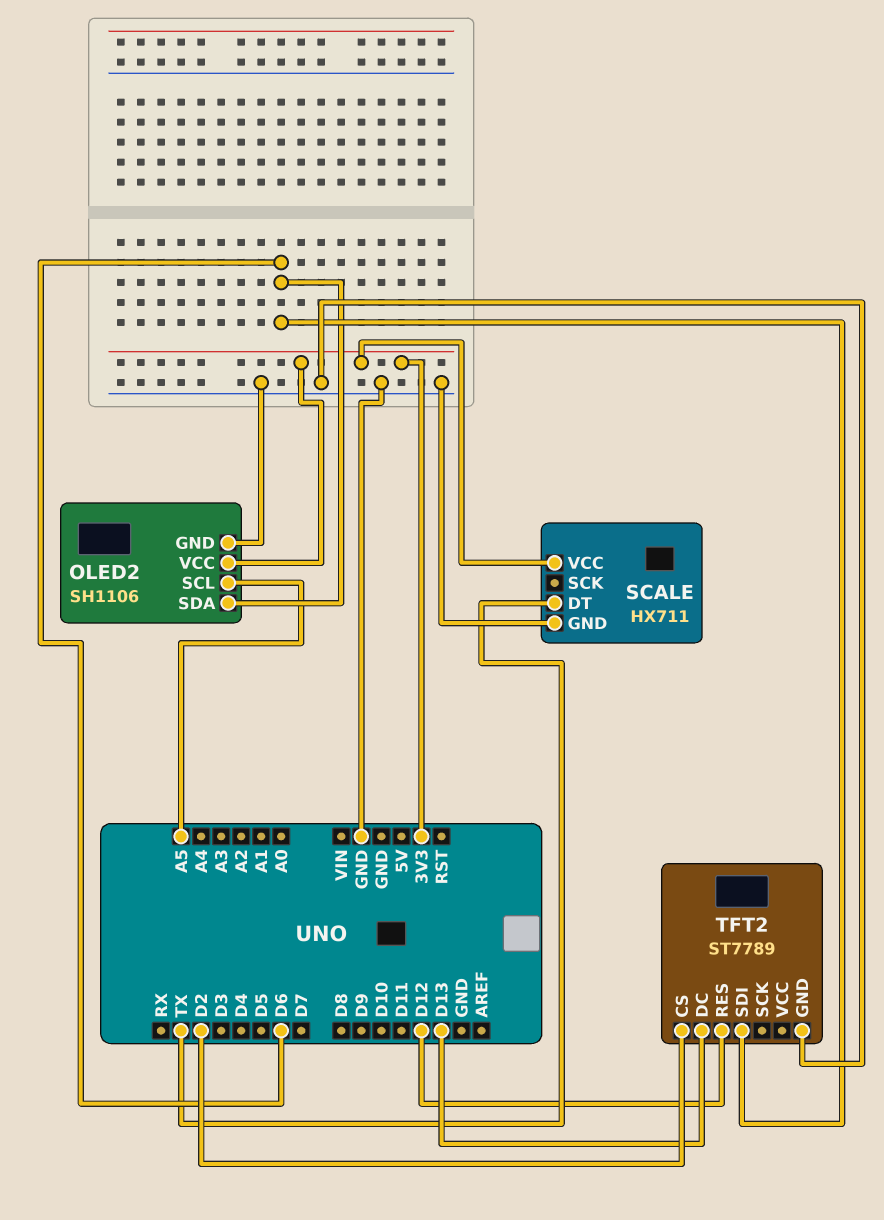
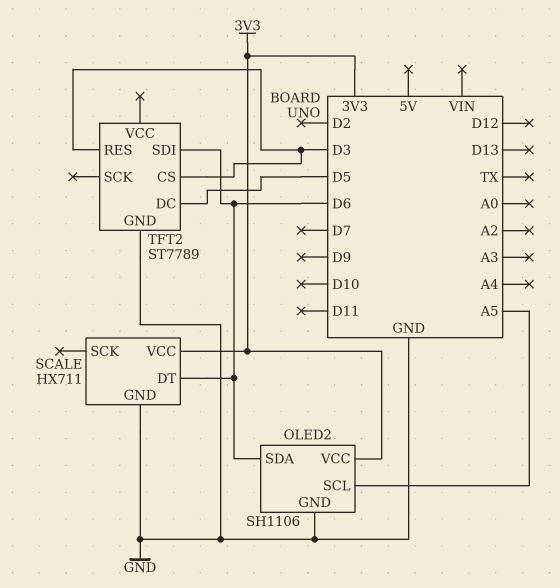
SCALE pin DT: TX -> D6
TFT2 pin CS: D2 -> D3
TFT2 pin DC: D13 -> D5
TFT2 pin RES: D12 -> D3

